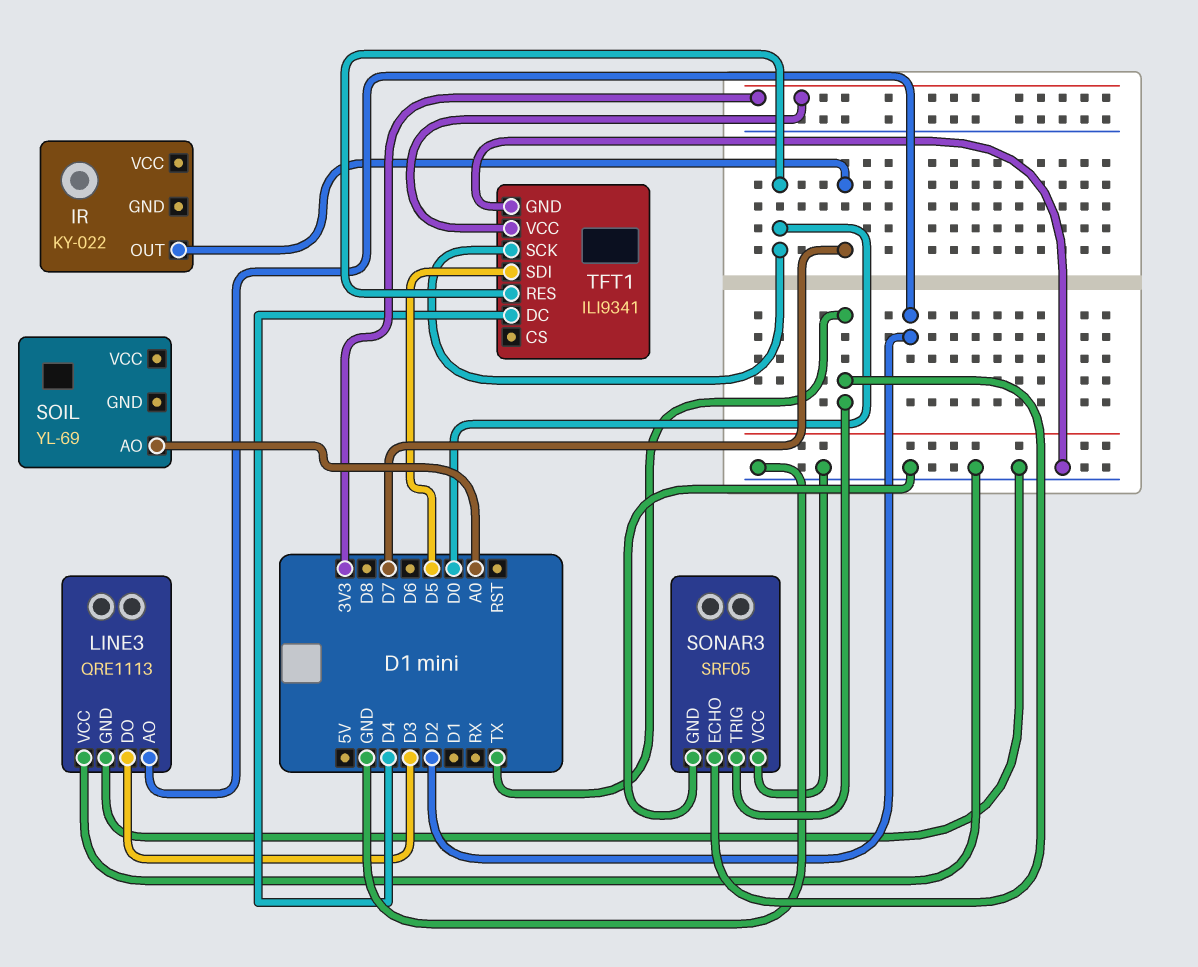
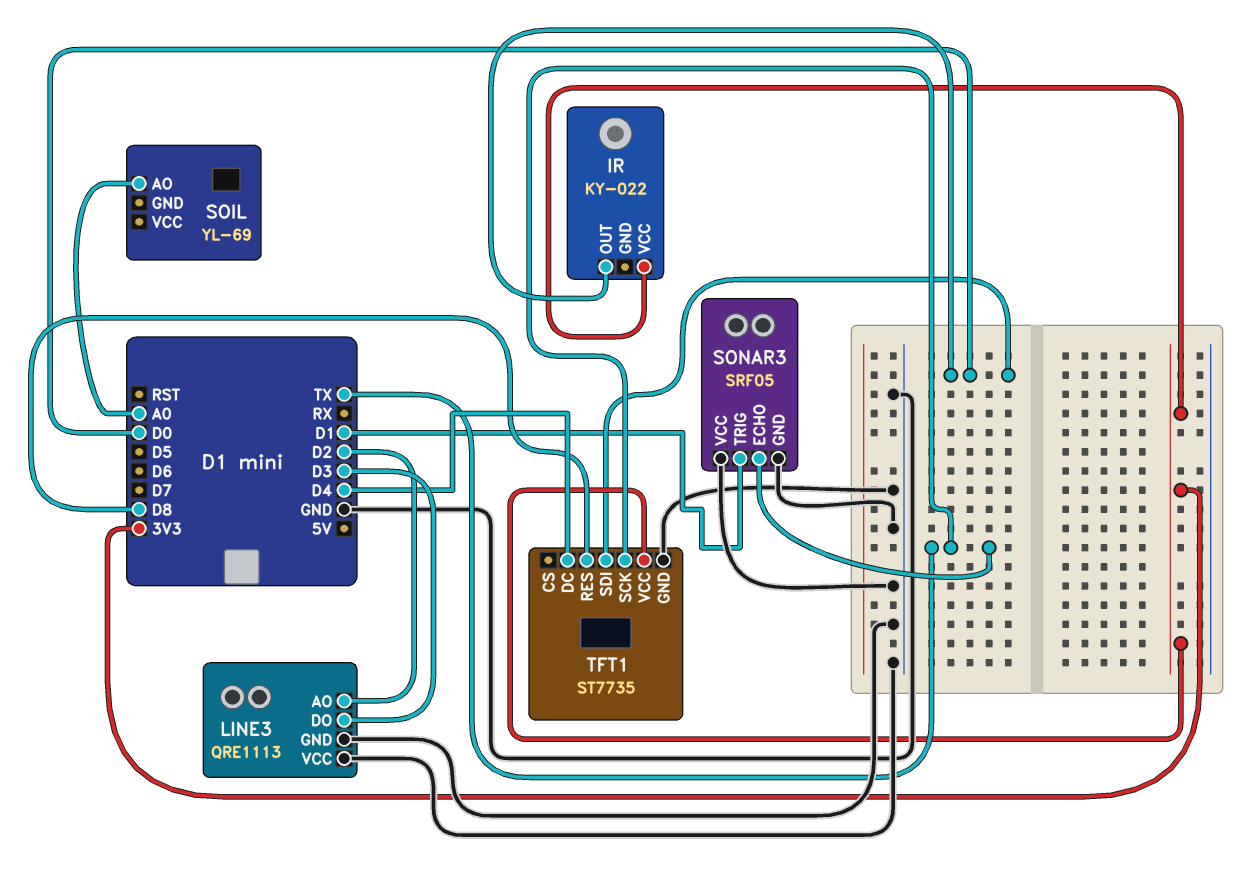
IR pin OUT: D7 -> D0
IR pin VCC: none -> 3V3
SONAR3 pin TRIG: TX -> D1
TFT1: ILI9341 -> ST7735
TFT1 pin RES: D0 -> D8
TFT1 pin SCK: D0 -> TX
TFT1 pin SDI: D5 -> D0

